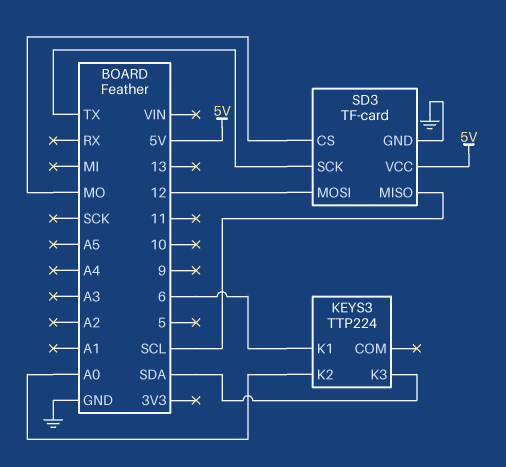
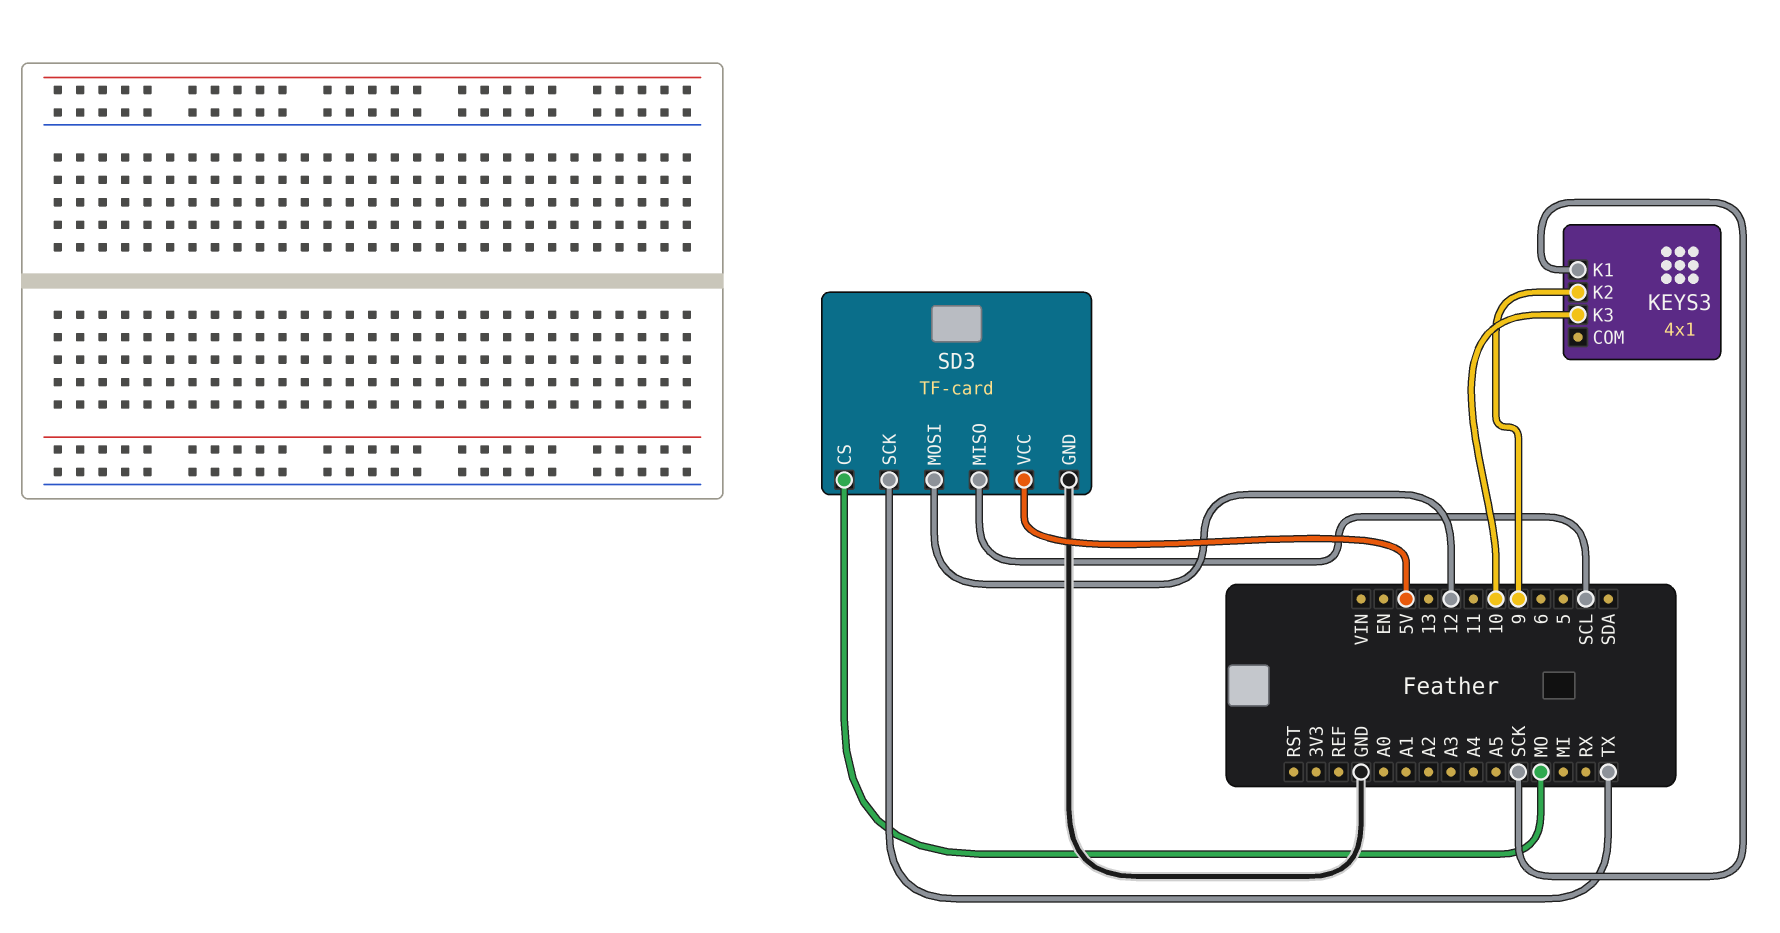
KEYS3: TTP224 -> 4x1
KEYS3 pin K1: 6 -> SCK
KEYS3 pin K2: A0 -> 9
KEYS3 pin K3: SDA -> 10

